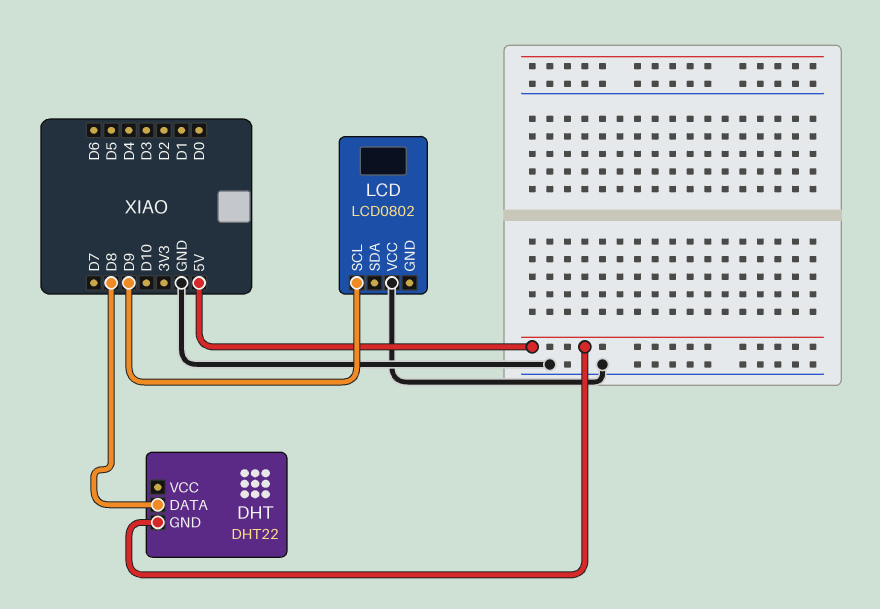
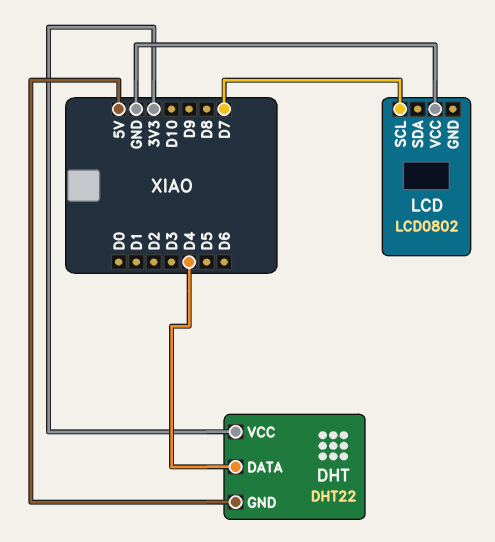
DHT pin DATA: D8 -> D4
DHT pin VCC: none -> 3V3
LCD pin SCL: D9 -> D7

